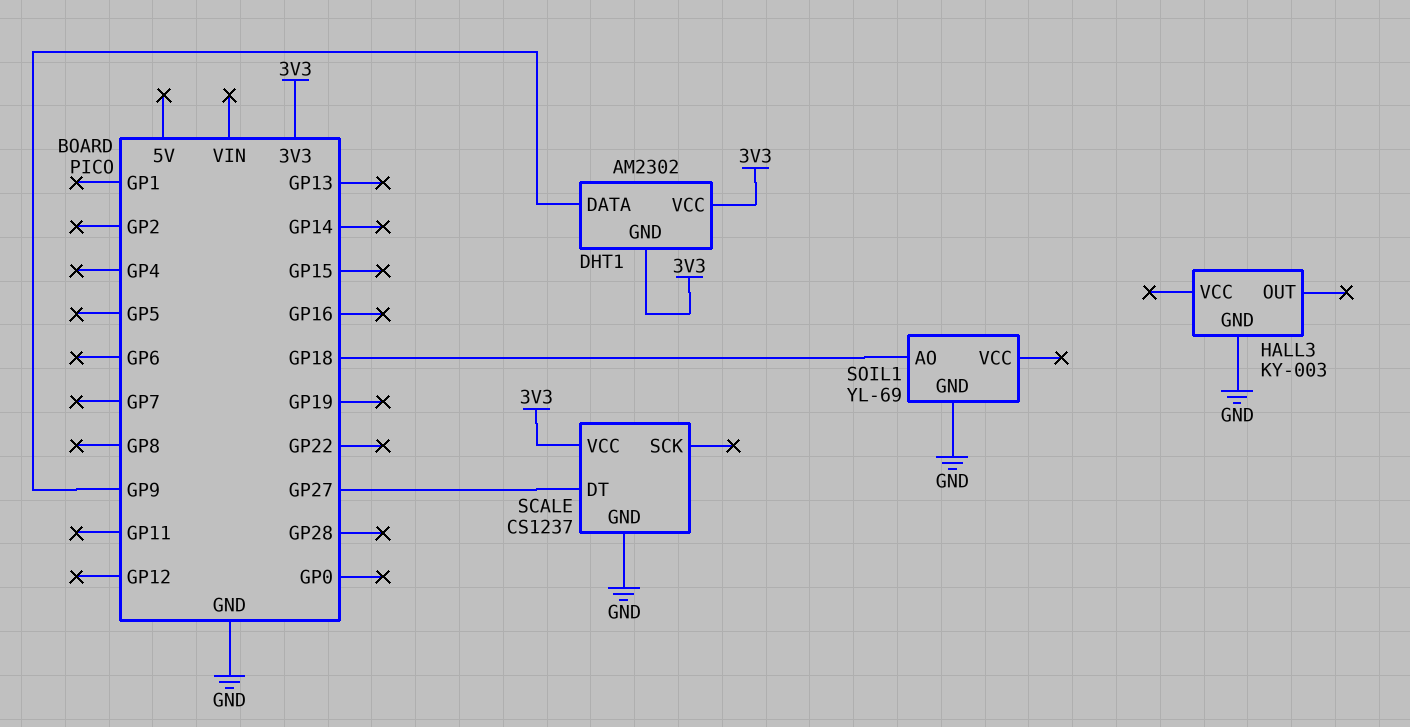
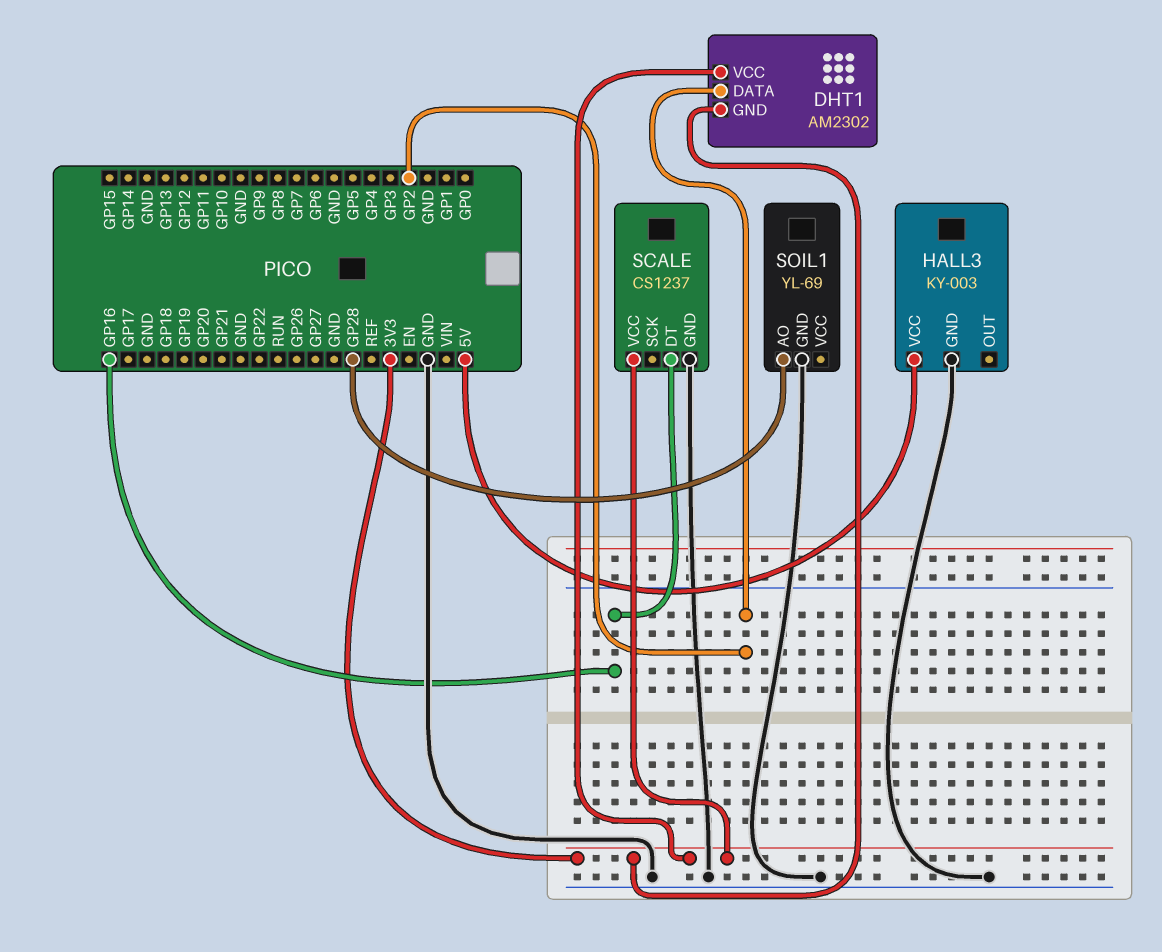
DHT1 pin DATA: GP9 -> GP2
HALL3 pin VCC: none -> 5V
SCALE pin DT: GP27 -> GP16
SOIL1 pin AO: GP18 -> GP28

